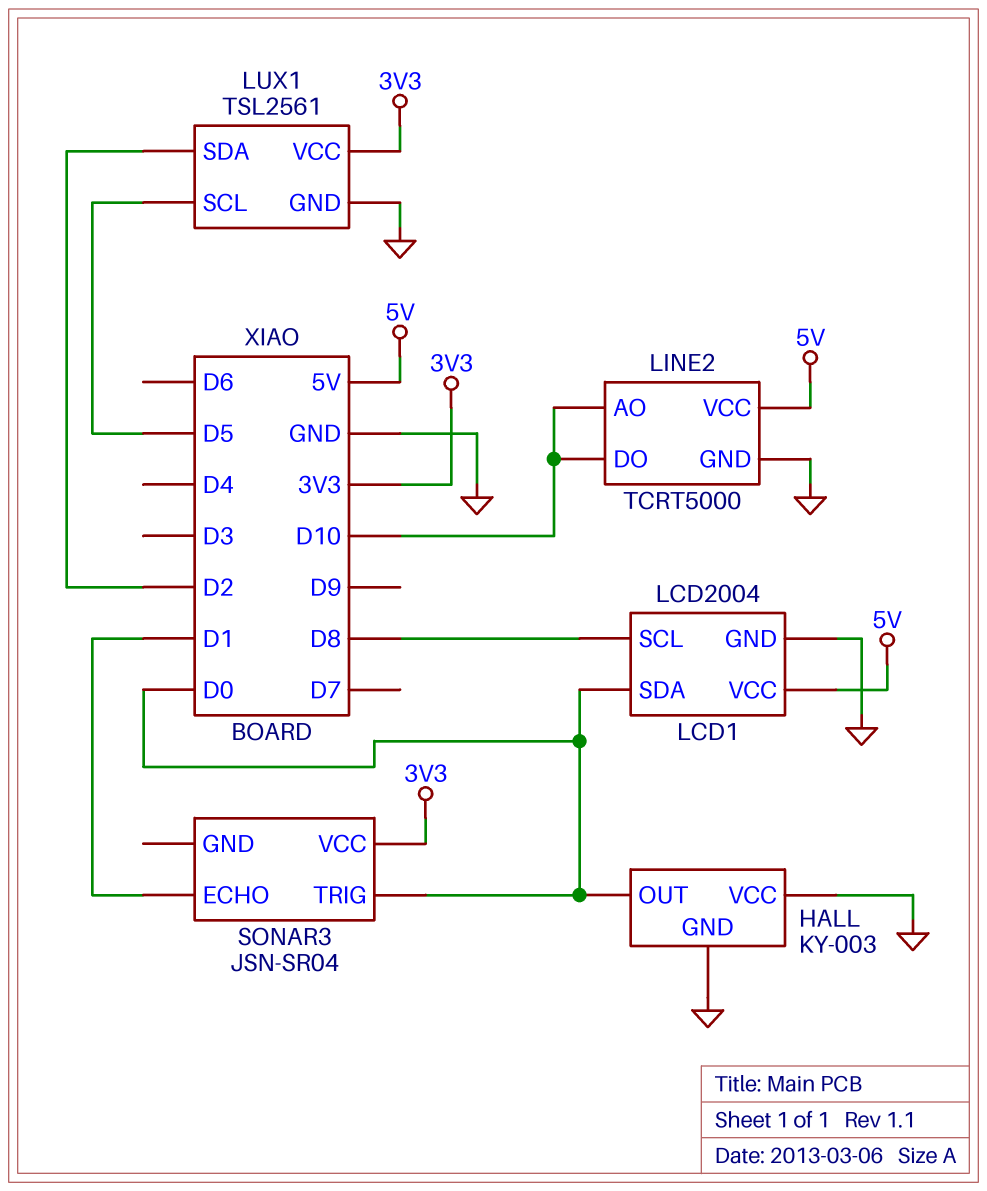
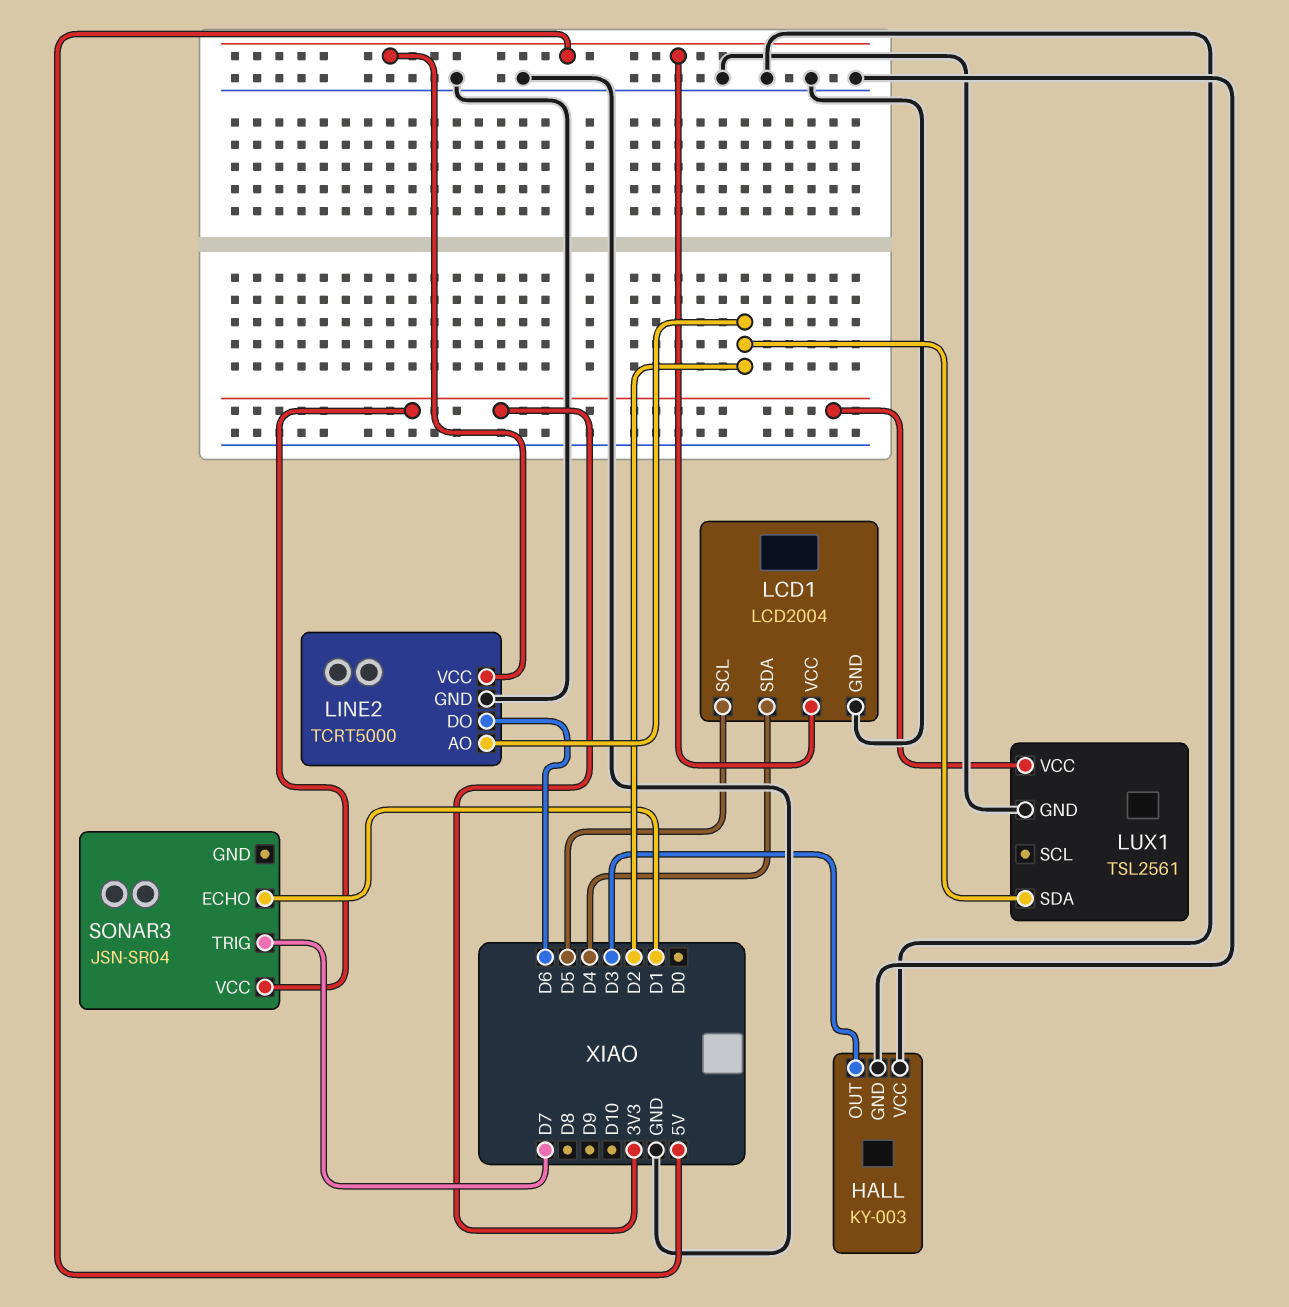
HALL pin OUT: D0 -> D3
LCD1 pin SCL: D8 -> D5
LCD1 pin SDA: D0 -> D4
LINE2 pin AO: D10 -> D2
LINE2 pin DO: D10 -> D6
LUX1 pin SCL: D5 -> none
SONAR3 pin TRIG: D0 -> D7

